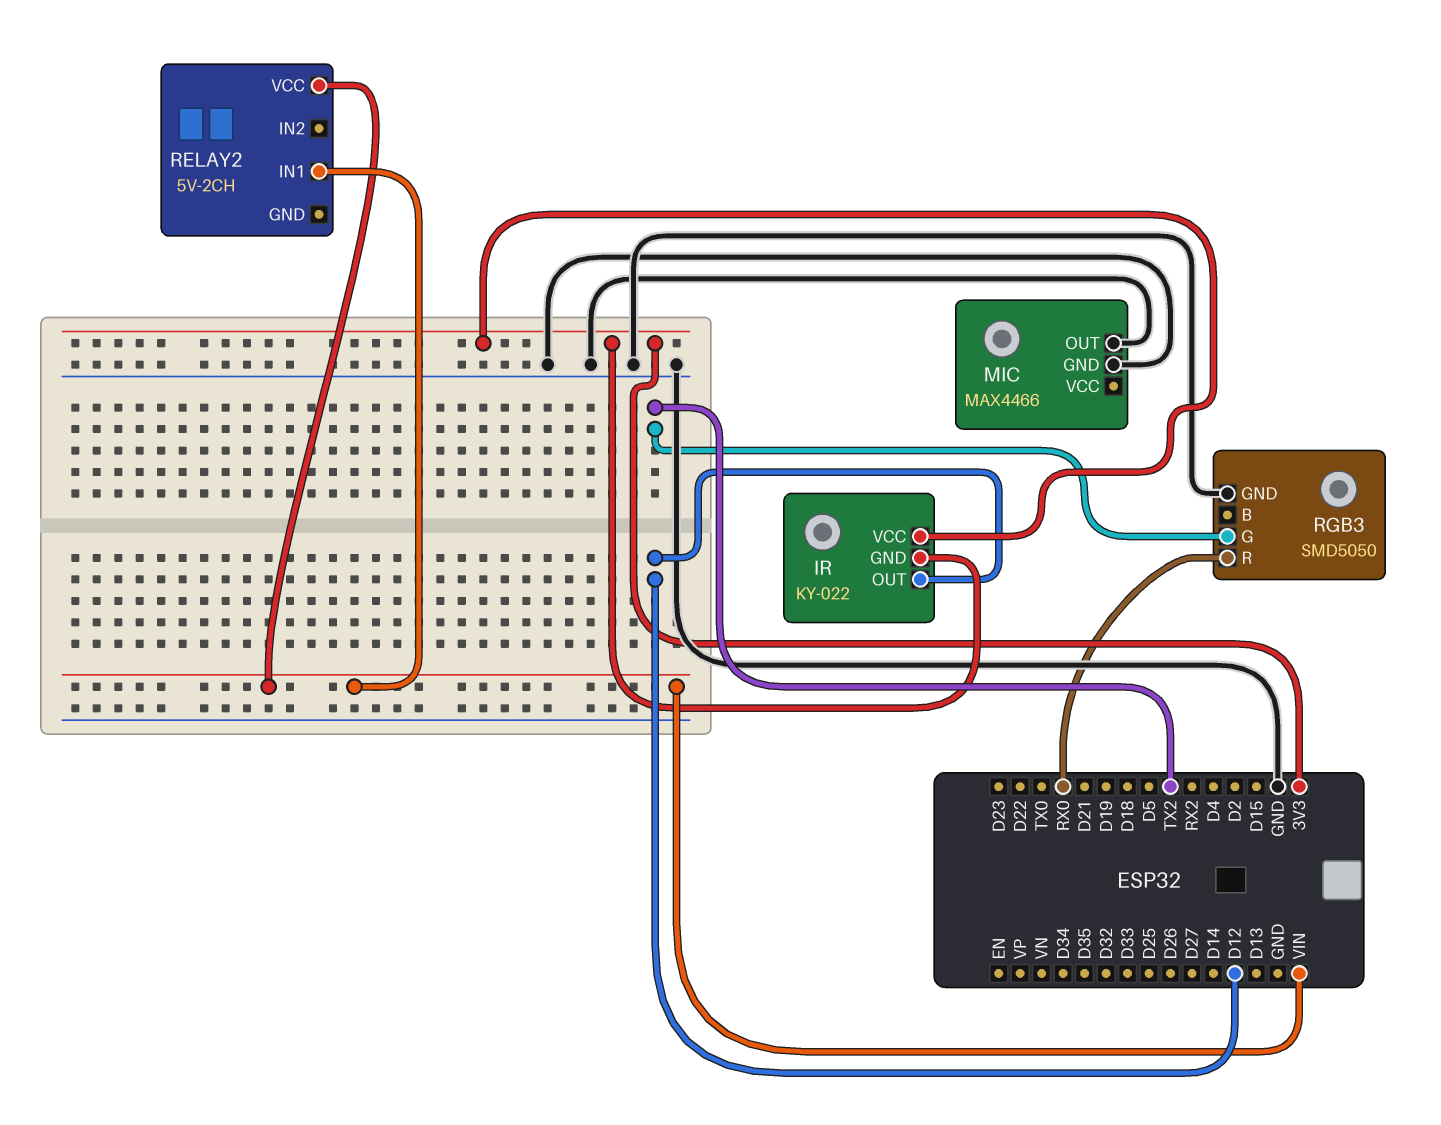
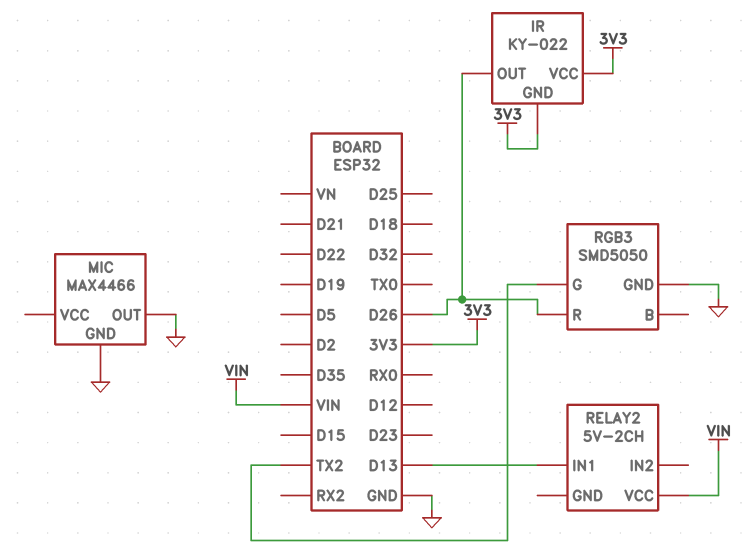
IR pin OUT: D12 -> D26
RELAY2 pin IN1: VIN -> D13
RGB3 pin R: RX0 -> D26

